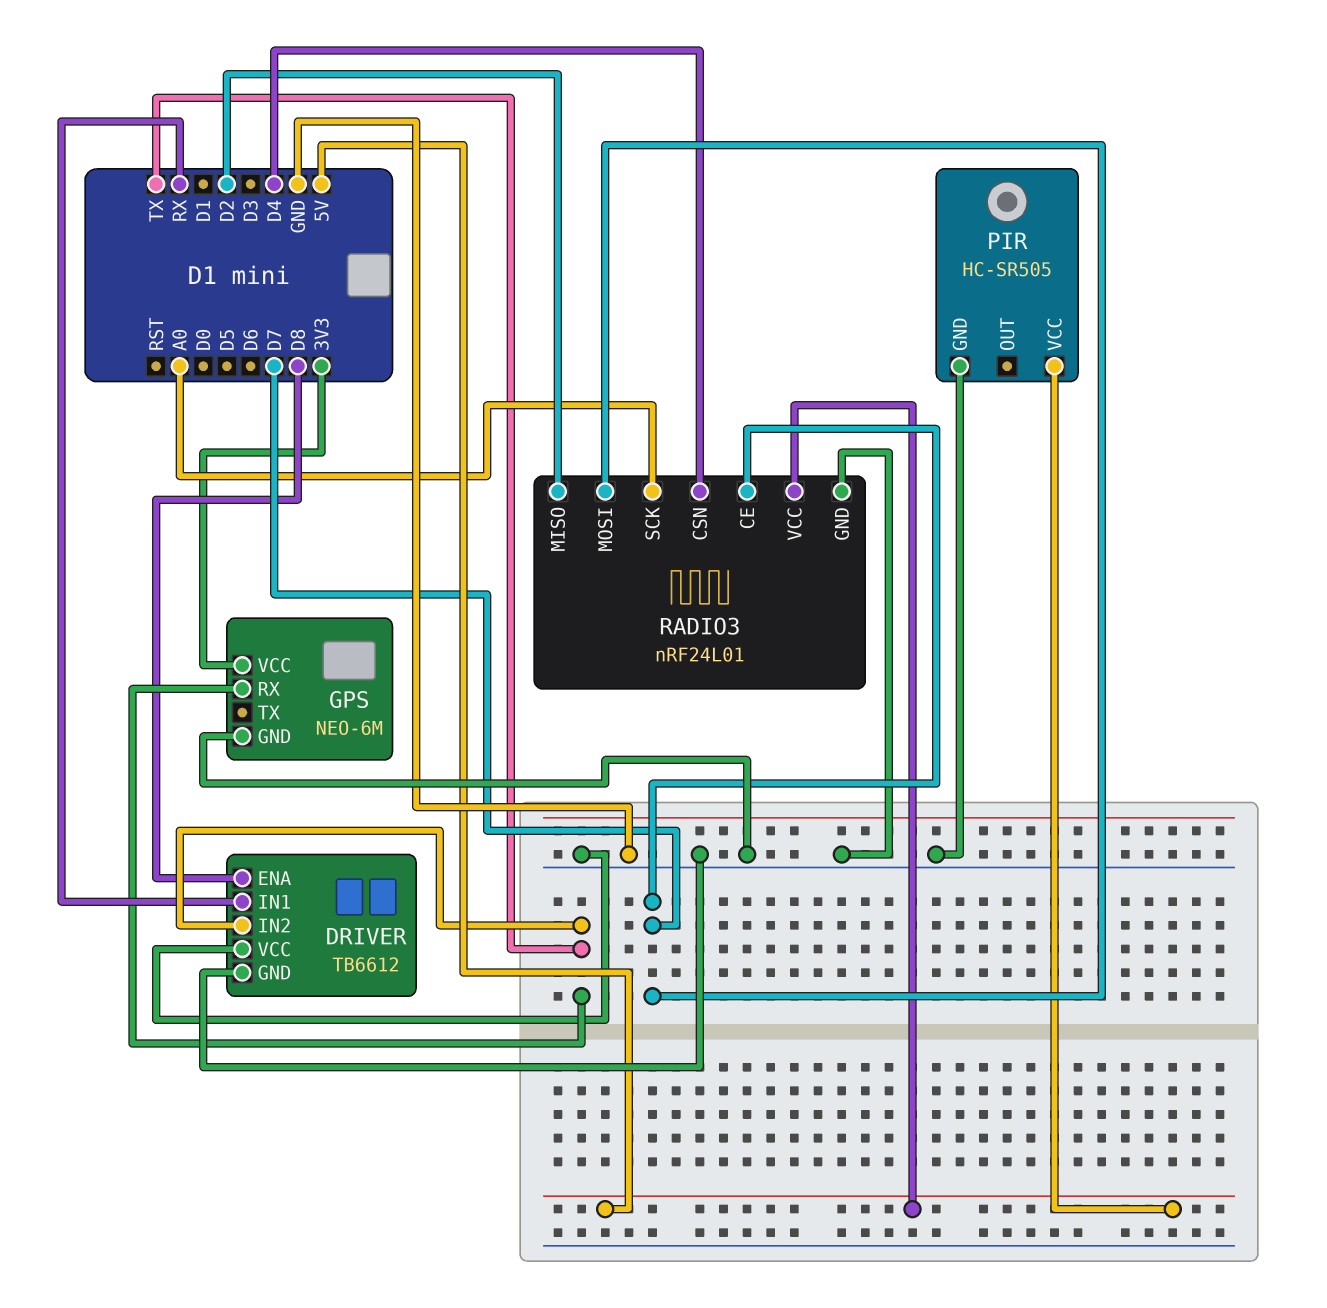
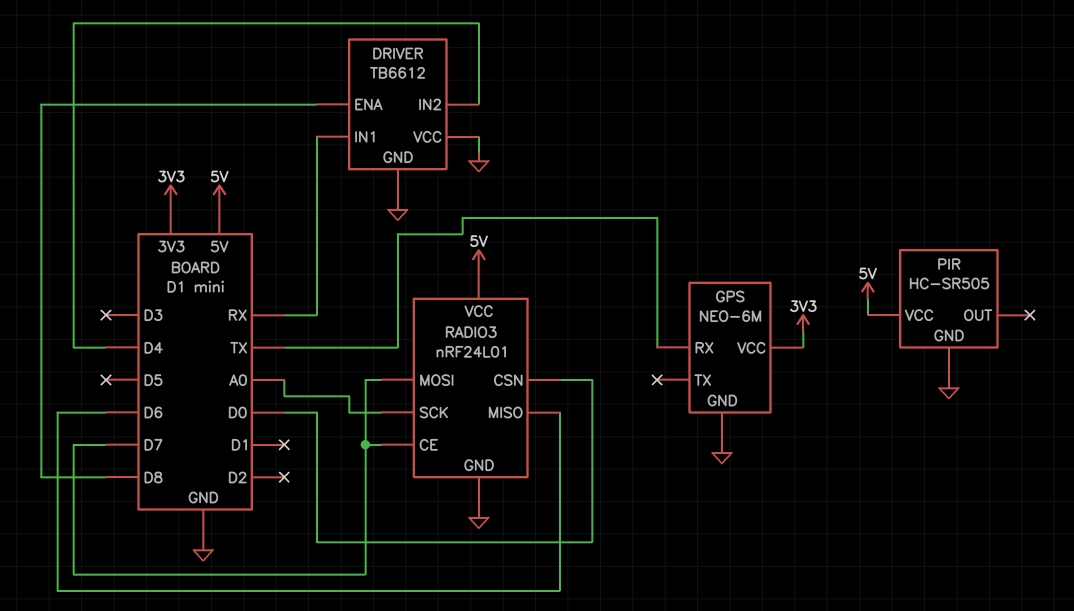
DRIVER pin IN2: TX -> D4
RADIO3 pin CSN: D4 -> D0
RADIO3 pin MISO: D2 -> D6

